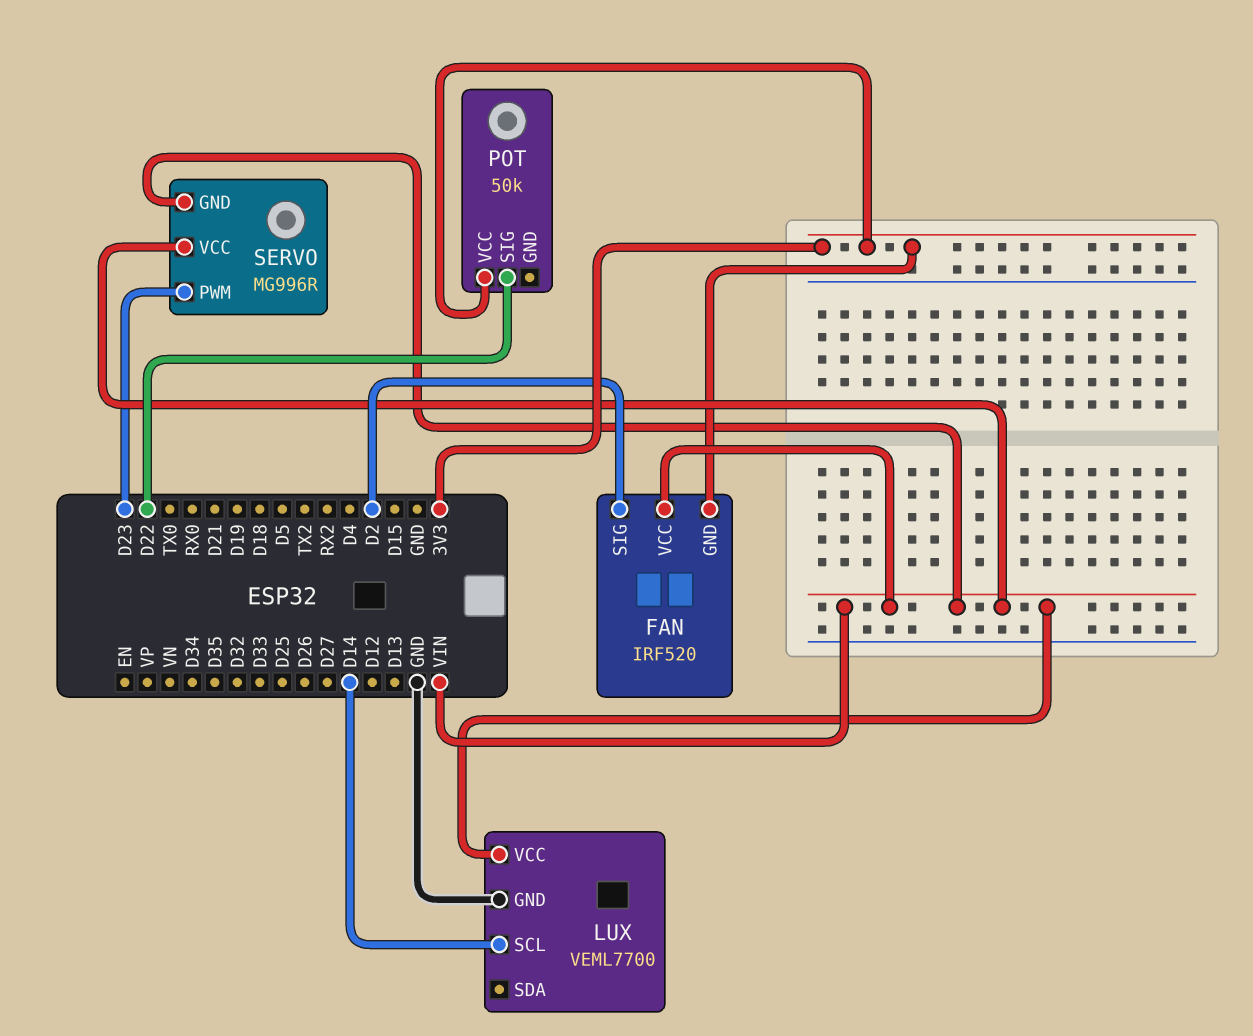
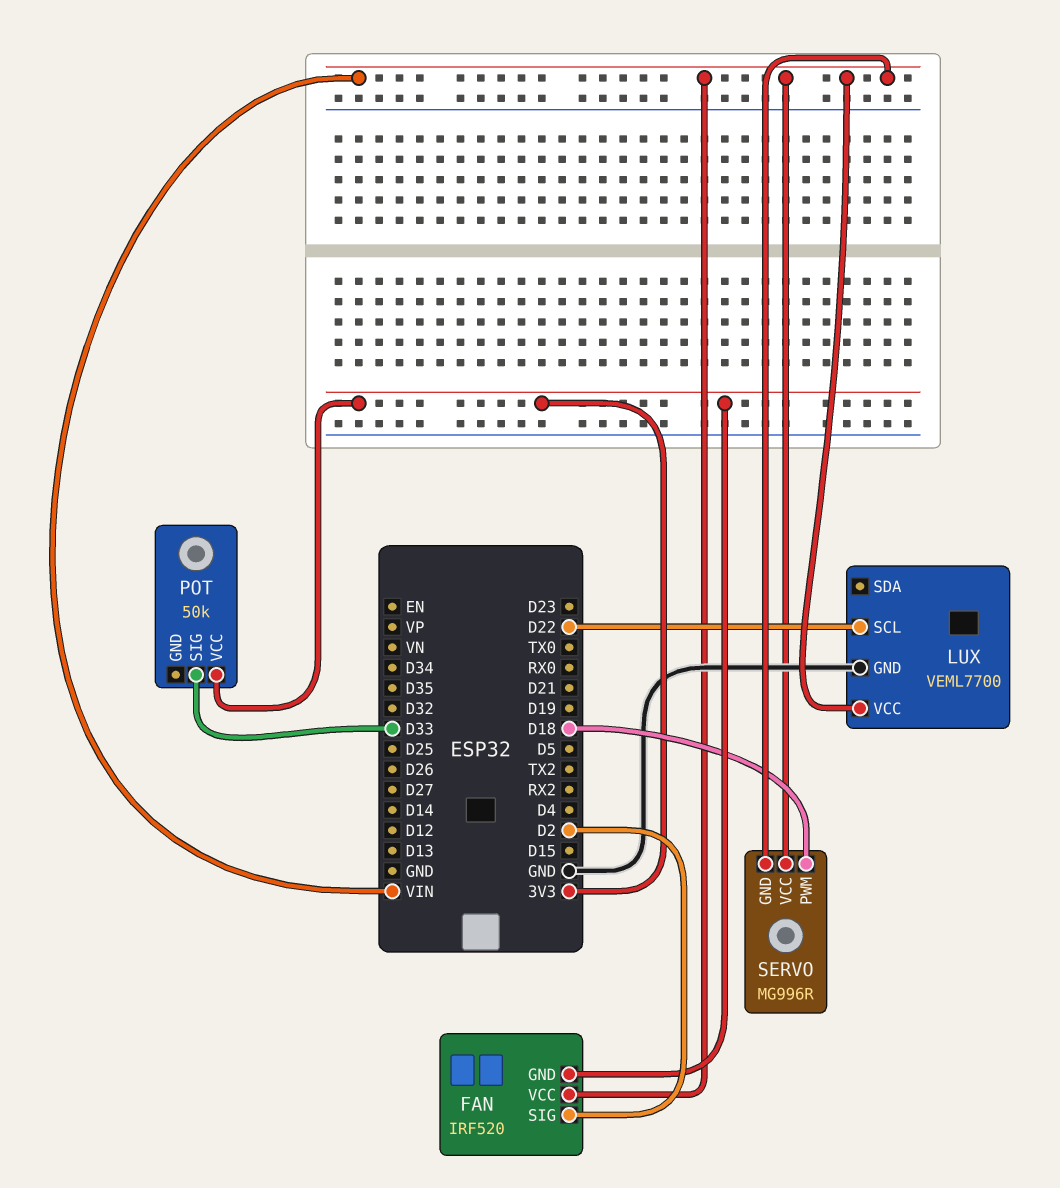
LUX pin SCL: D14 -> D22
POT pin SIG: D22 -> D33
SERVO pin PWM: D23 -> D18

